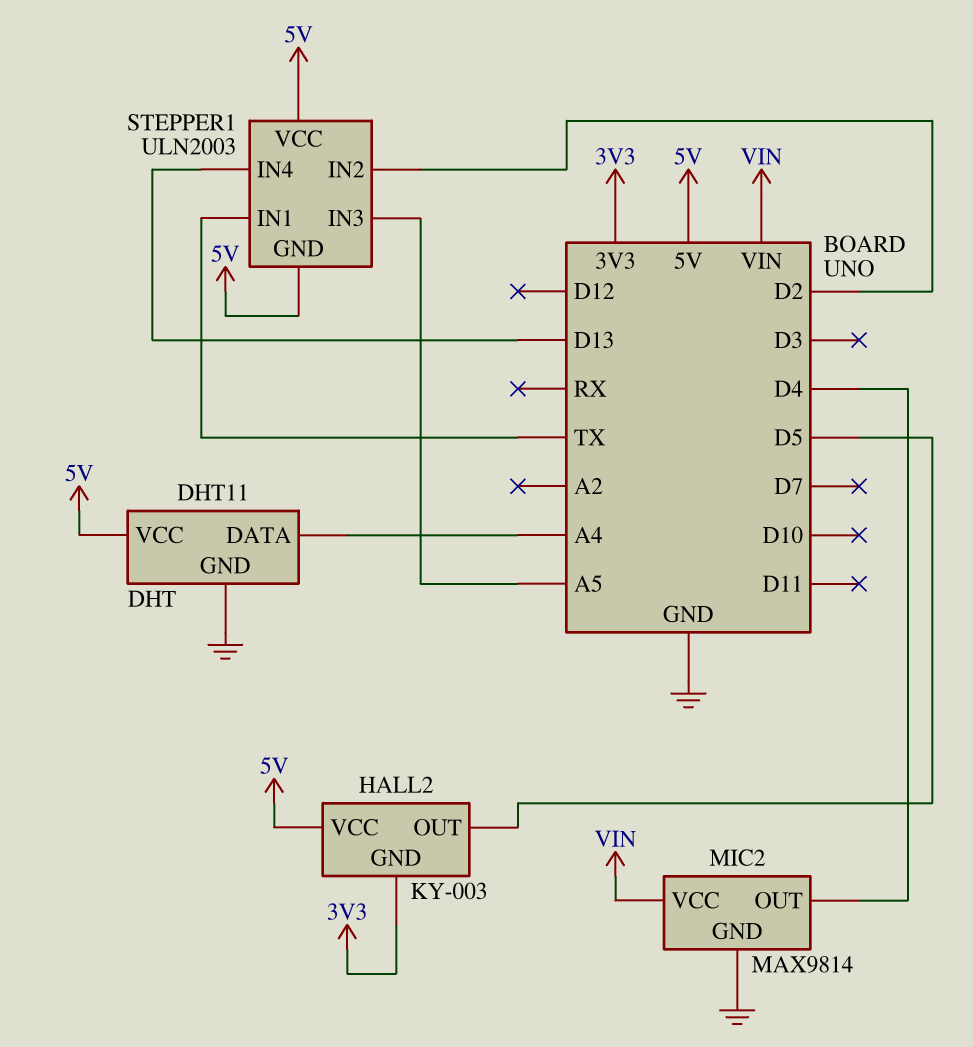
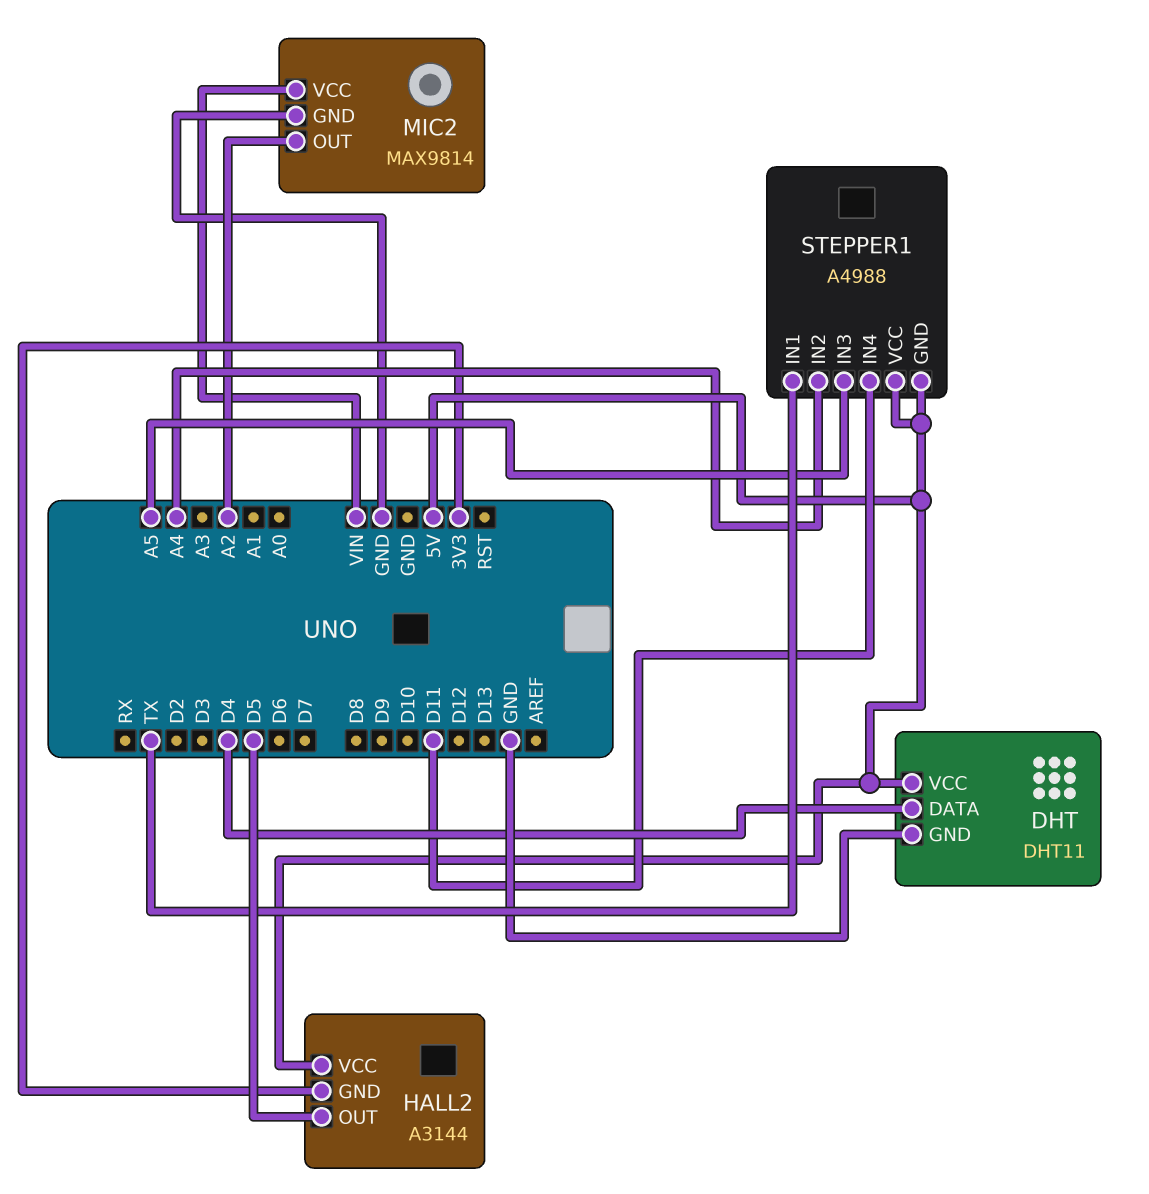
DHT pin DATA: A4 -> D4
HALL2: KY-003 -> A3144
MIC2 pin OUT: D4 -> A2
STEPPER1: ULN2003 -> A4988
STEPPER1 pin IN2: D2 -> A4
STEPPER1 pin IN4: D13 -> D11

